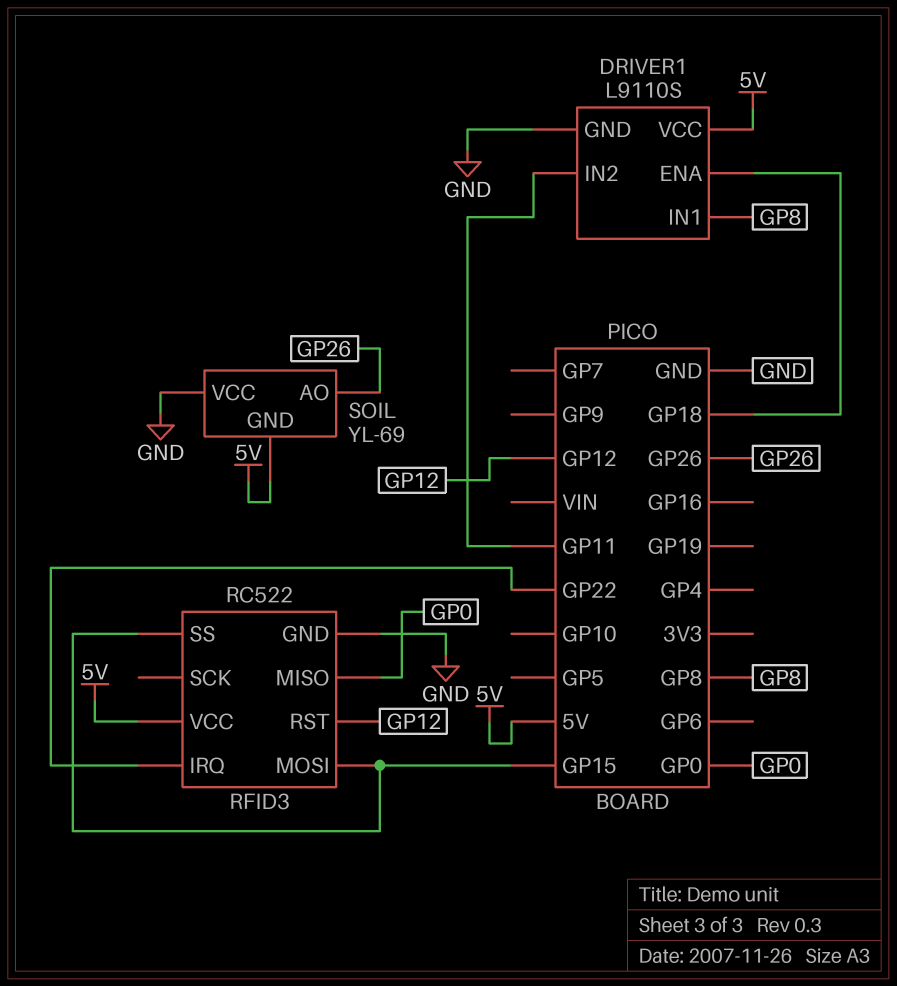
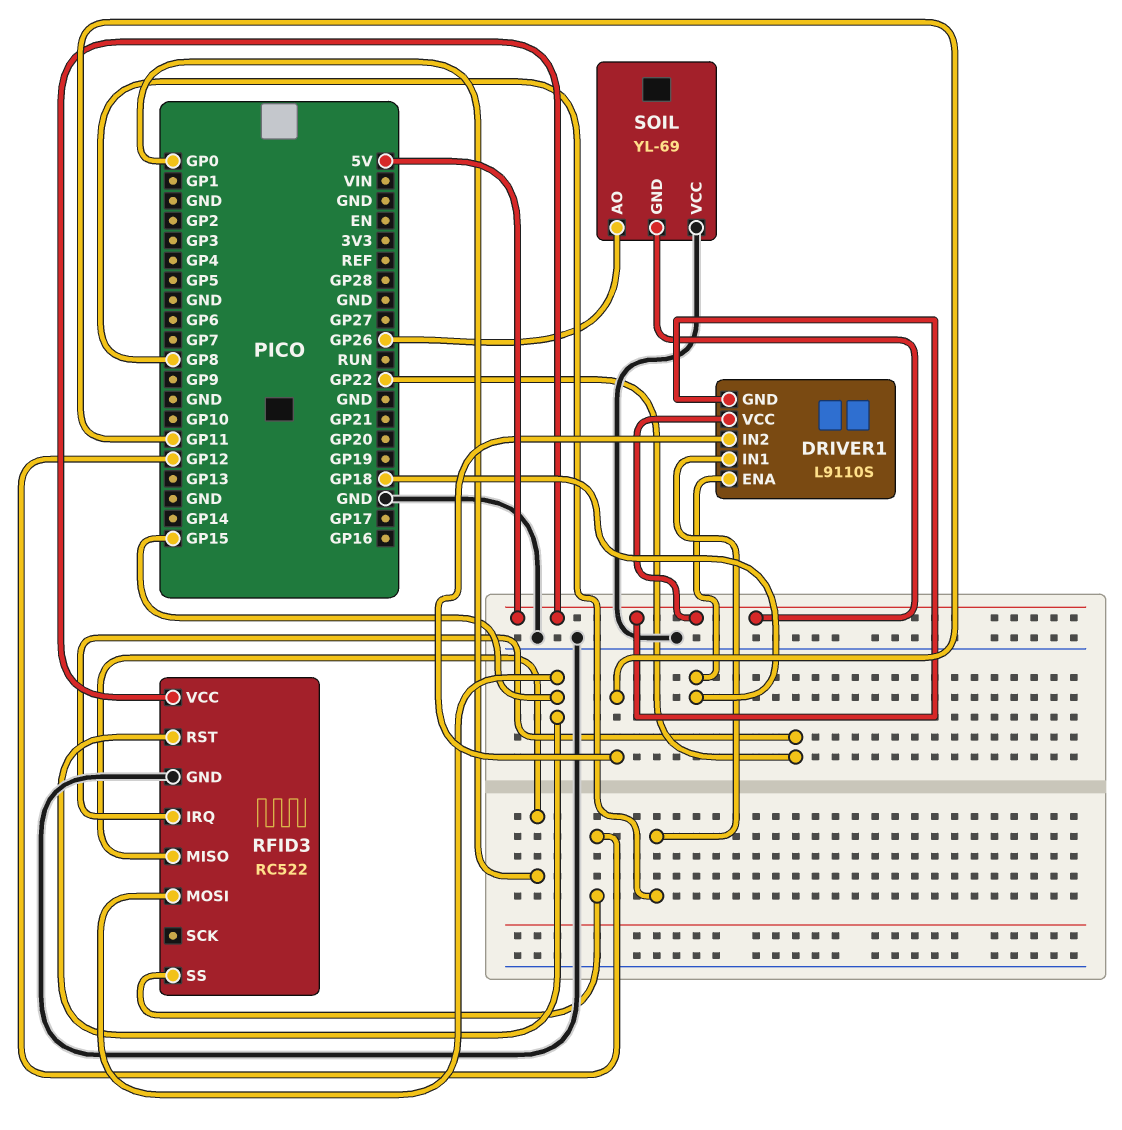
DRIVER1 pin GND: GND -> 5V
RFID3 pin RST: GP12 -> GP15
RFID3 pin SS: GP15 -> GP12

